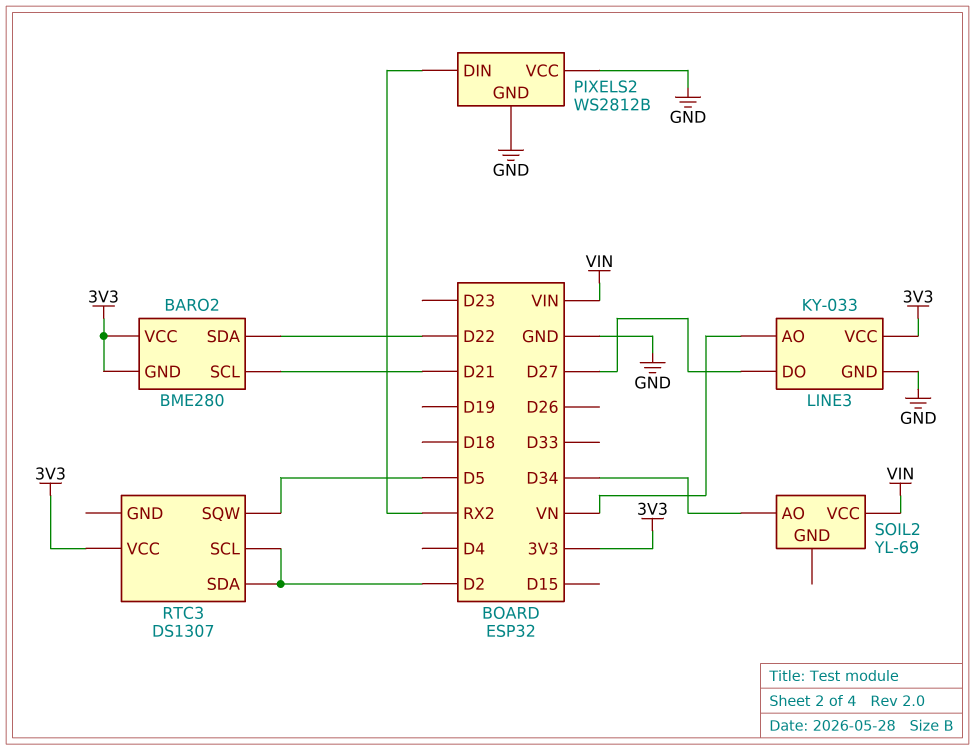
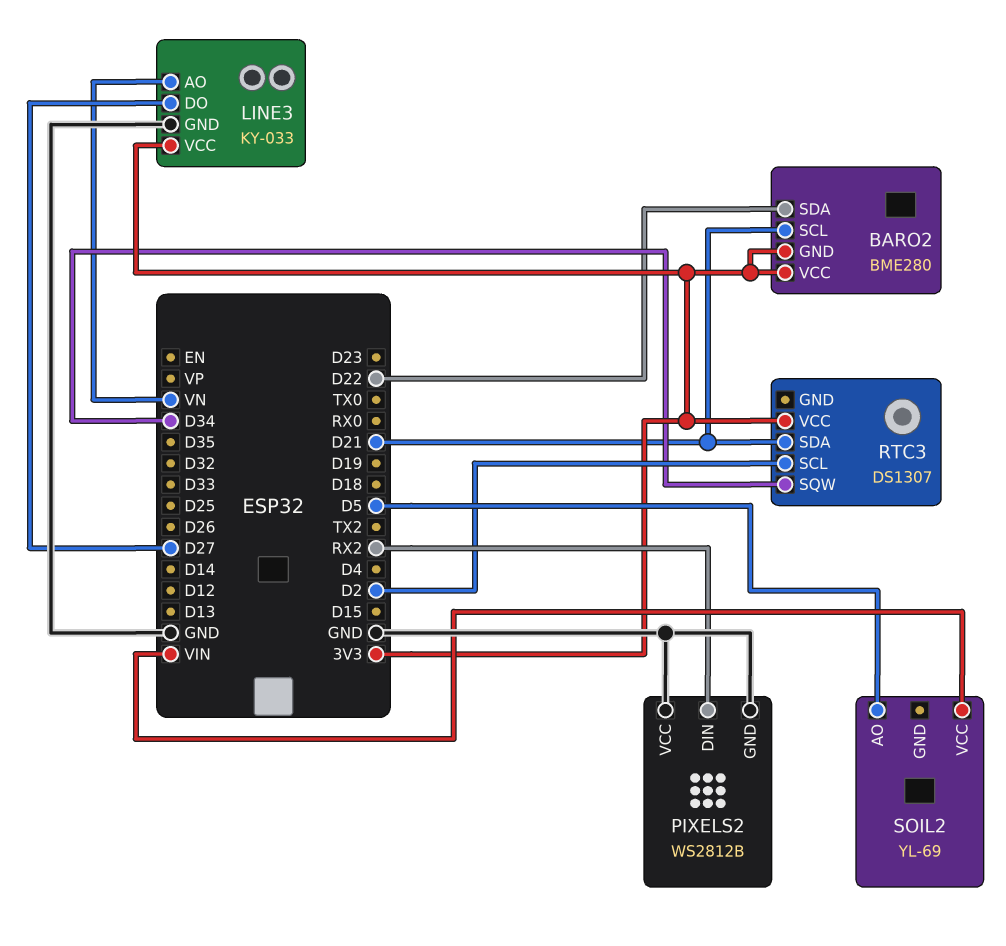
RTC3 pin SDA: D2 -> D21
RTC3 pin SQW: D5 -> D34
SOIL2 pin AO: D34 -> D5

